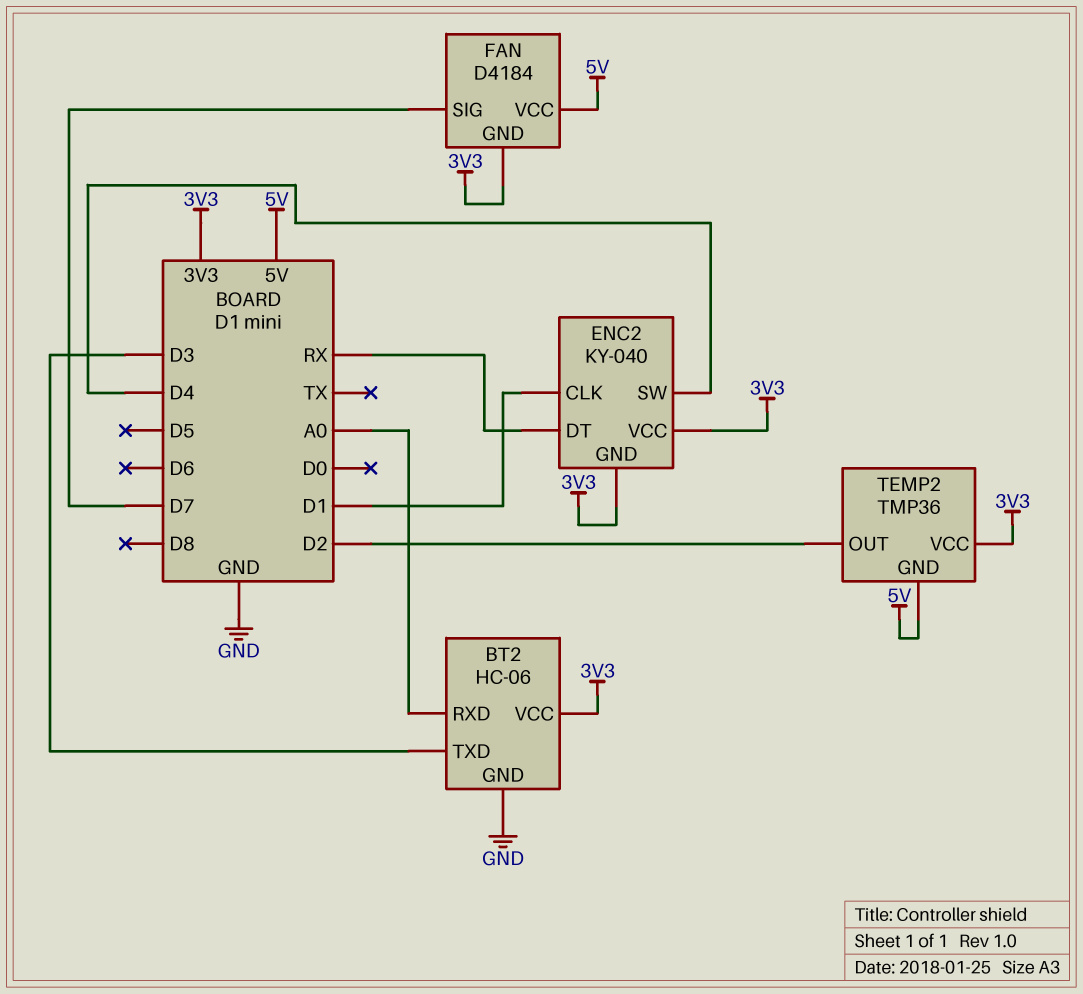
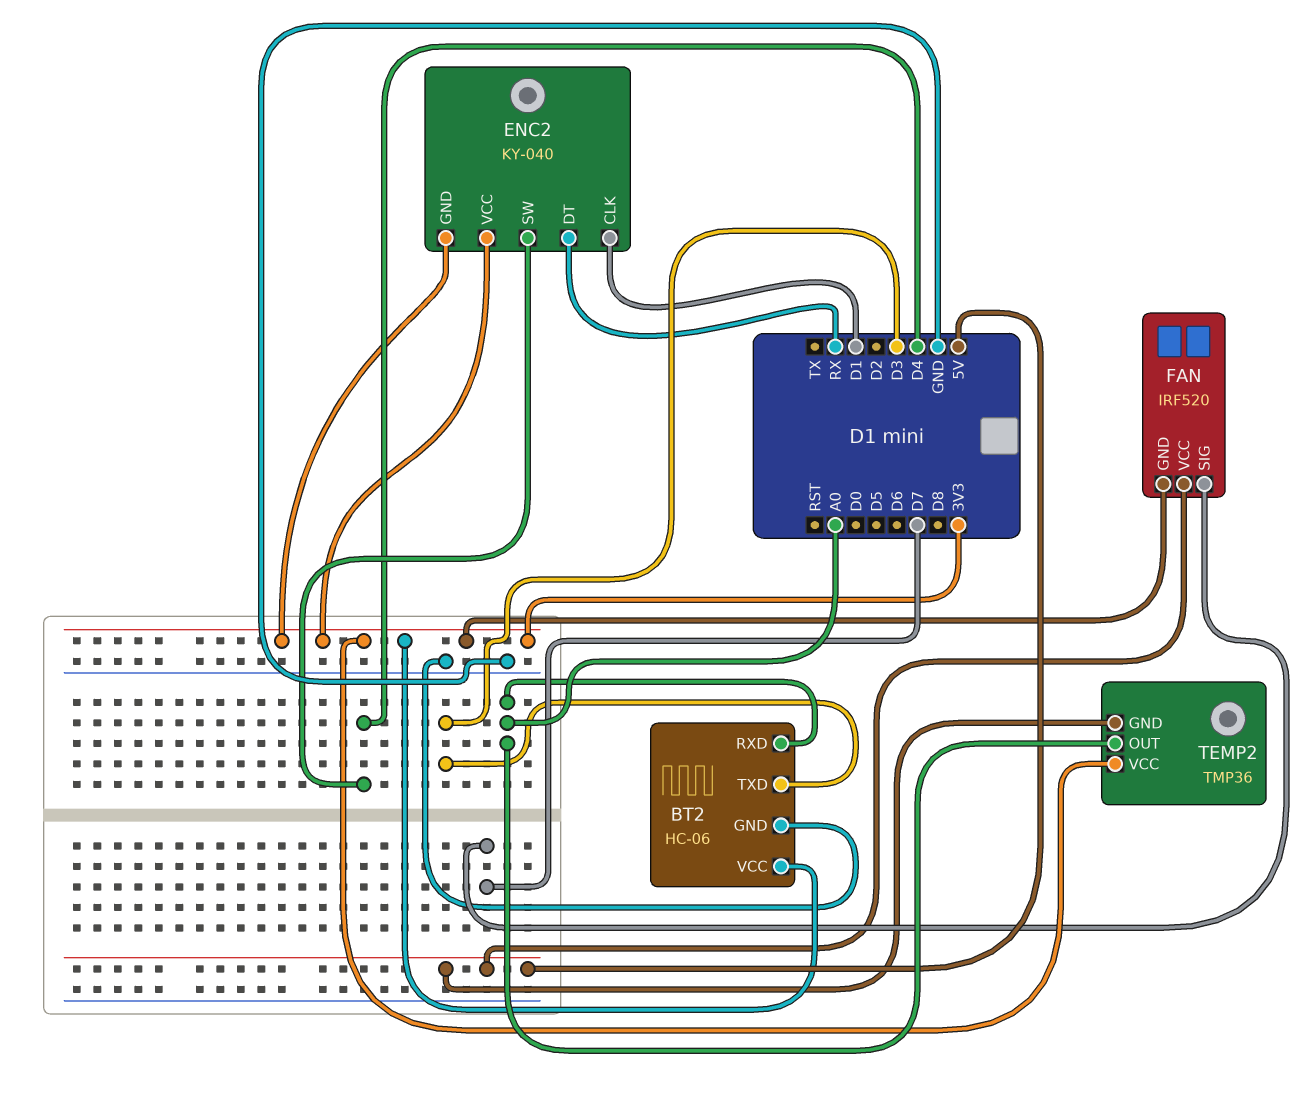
FAN: D4184 -> IRF520
TEMP2 pin OUT: D2 -> A0

